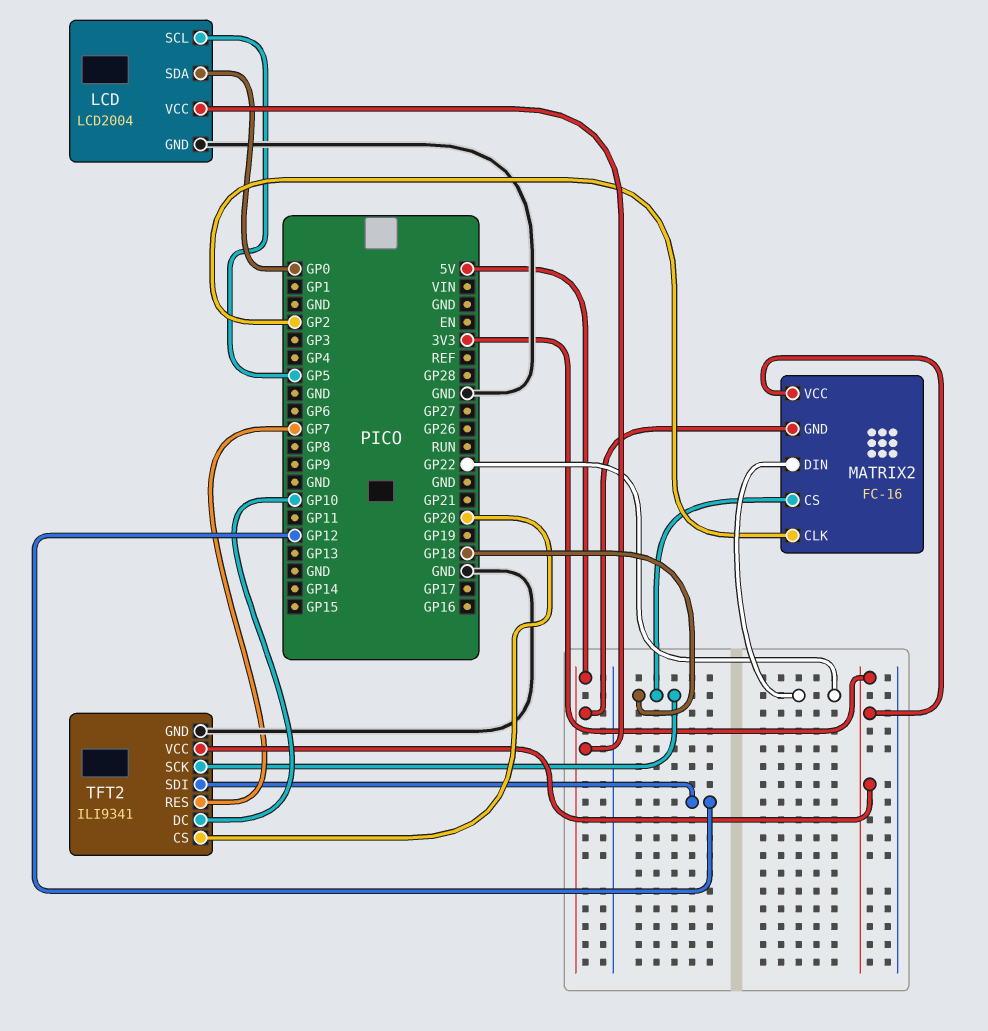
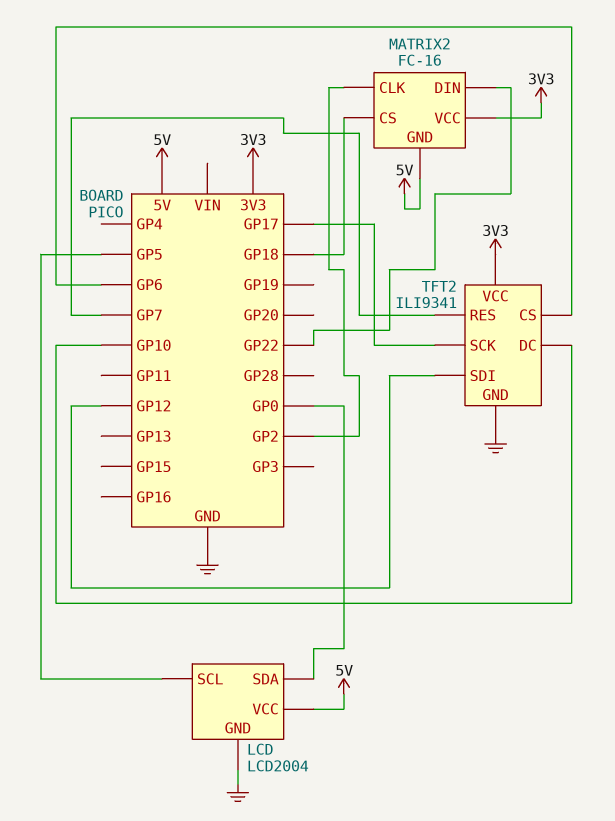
TFT2 pin CS: GP20 -> GP6
TFT2 pin SCK: GP18 -> GP17

